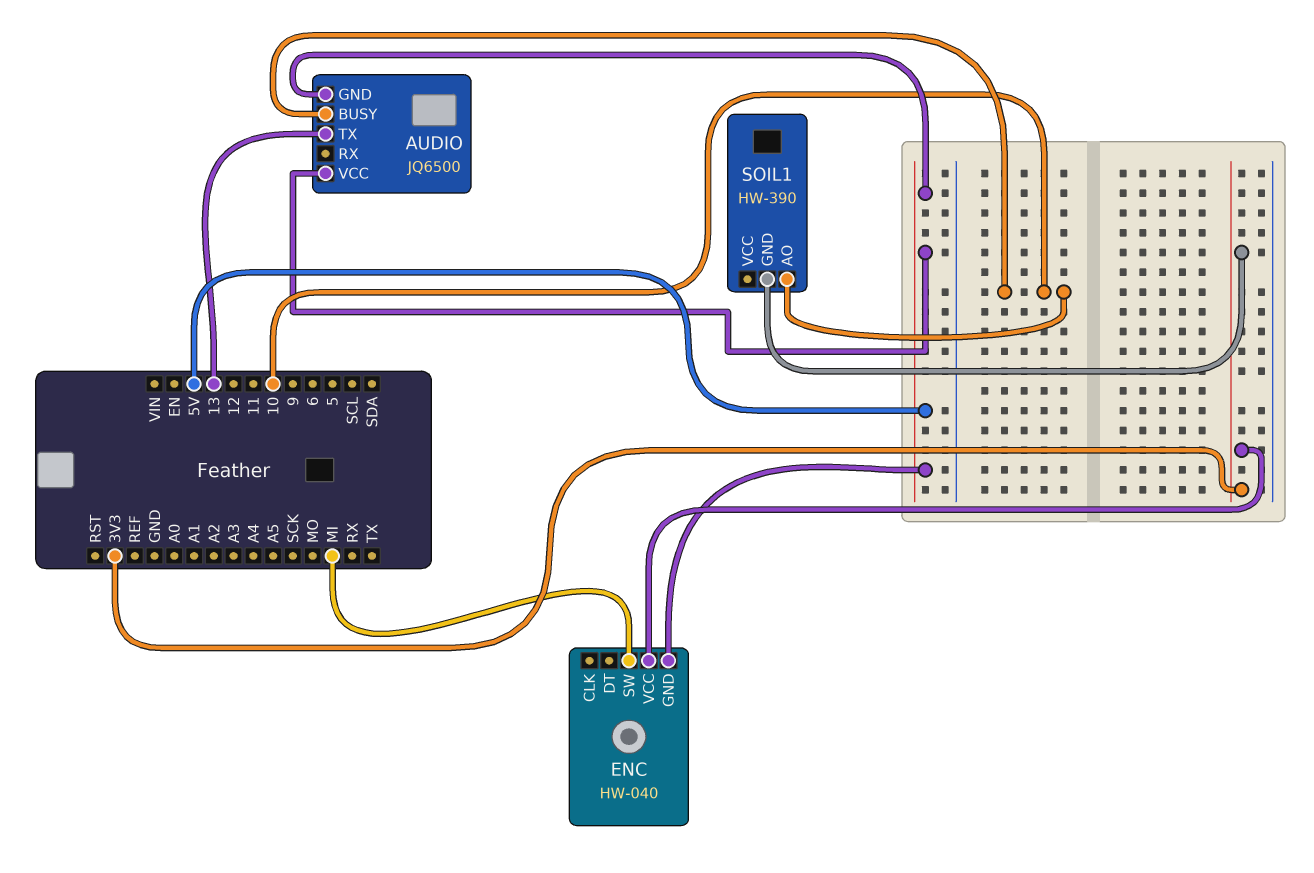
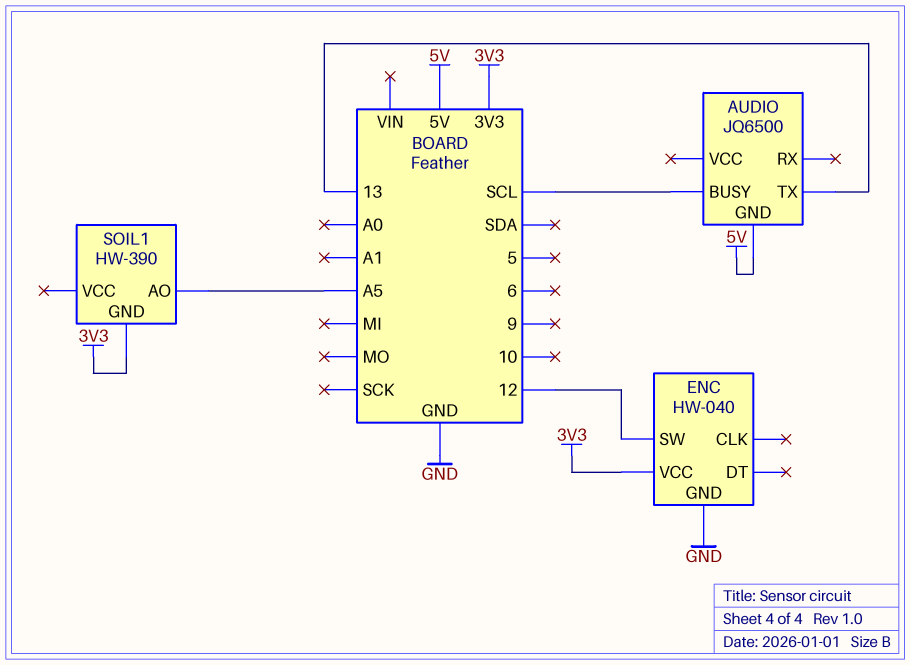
AUDIO pin BUSY: 10 -> SCL
AUDIO pin VCC: 5V -> none
ENC pin GND: 5V -> GND
ENC pin SW: MI -> 12
SOIL1 pin AO: 10 -> A5

